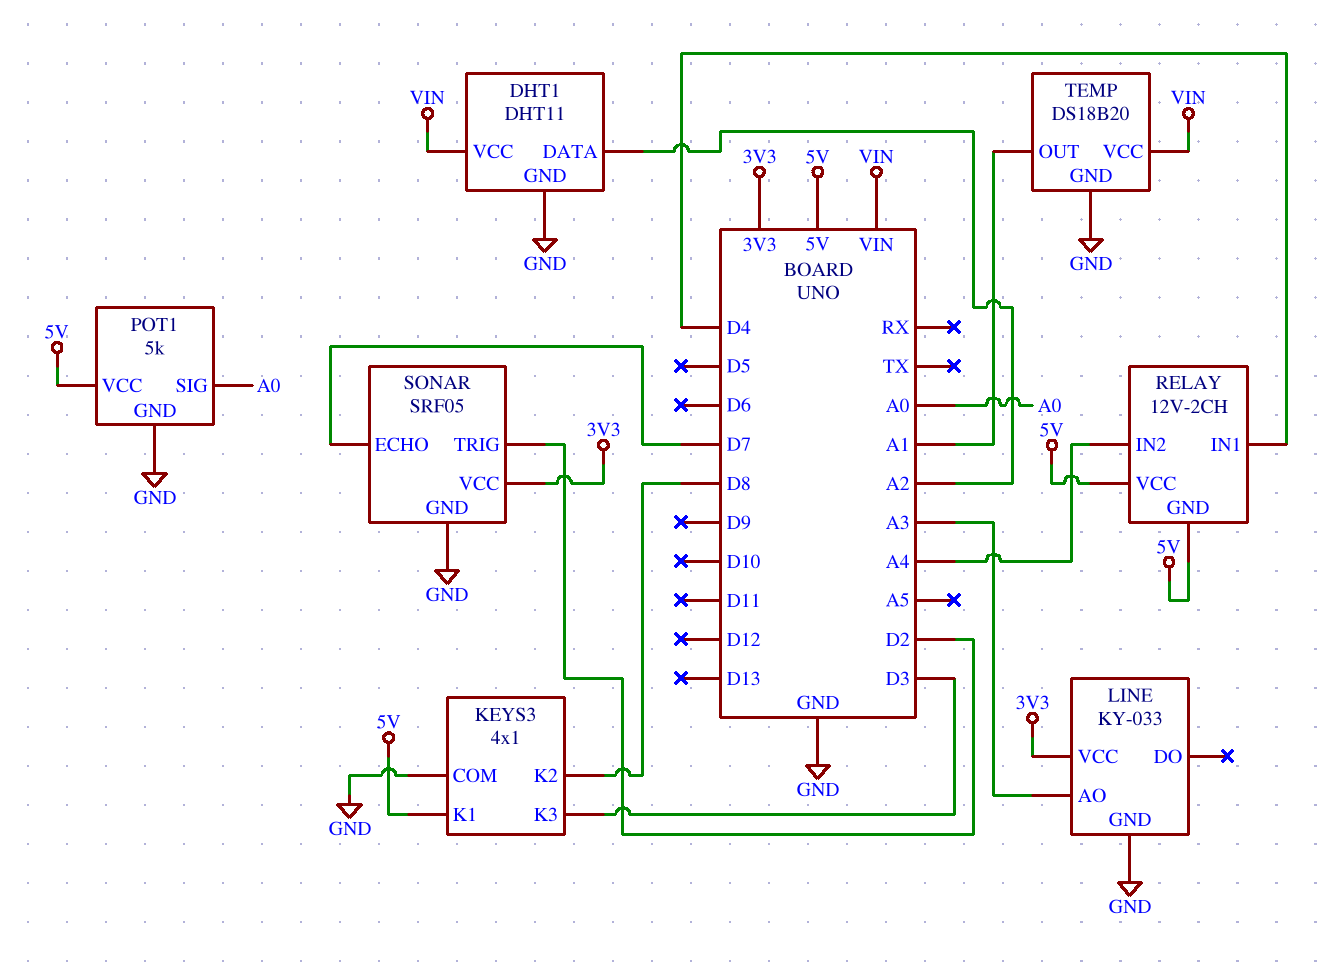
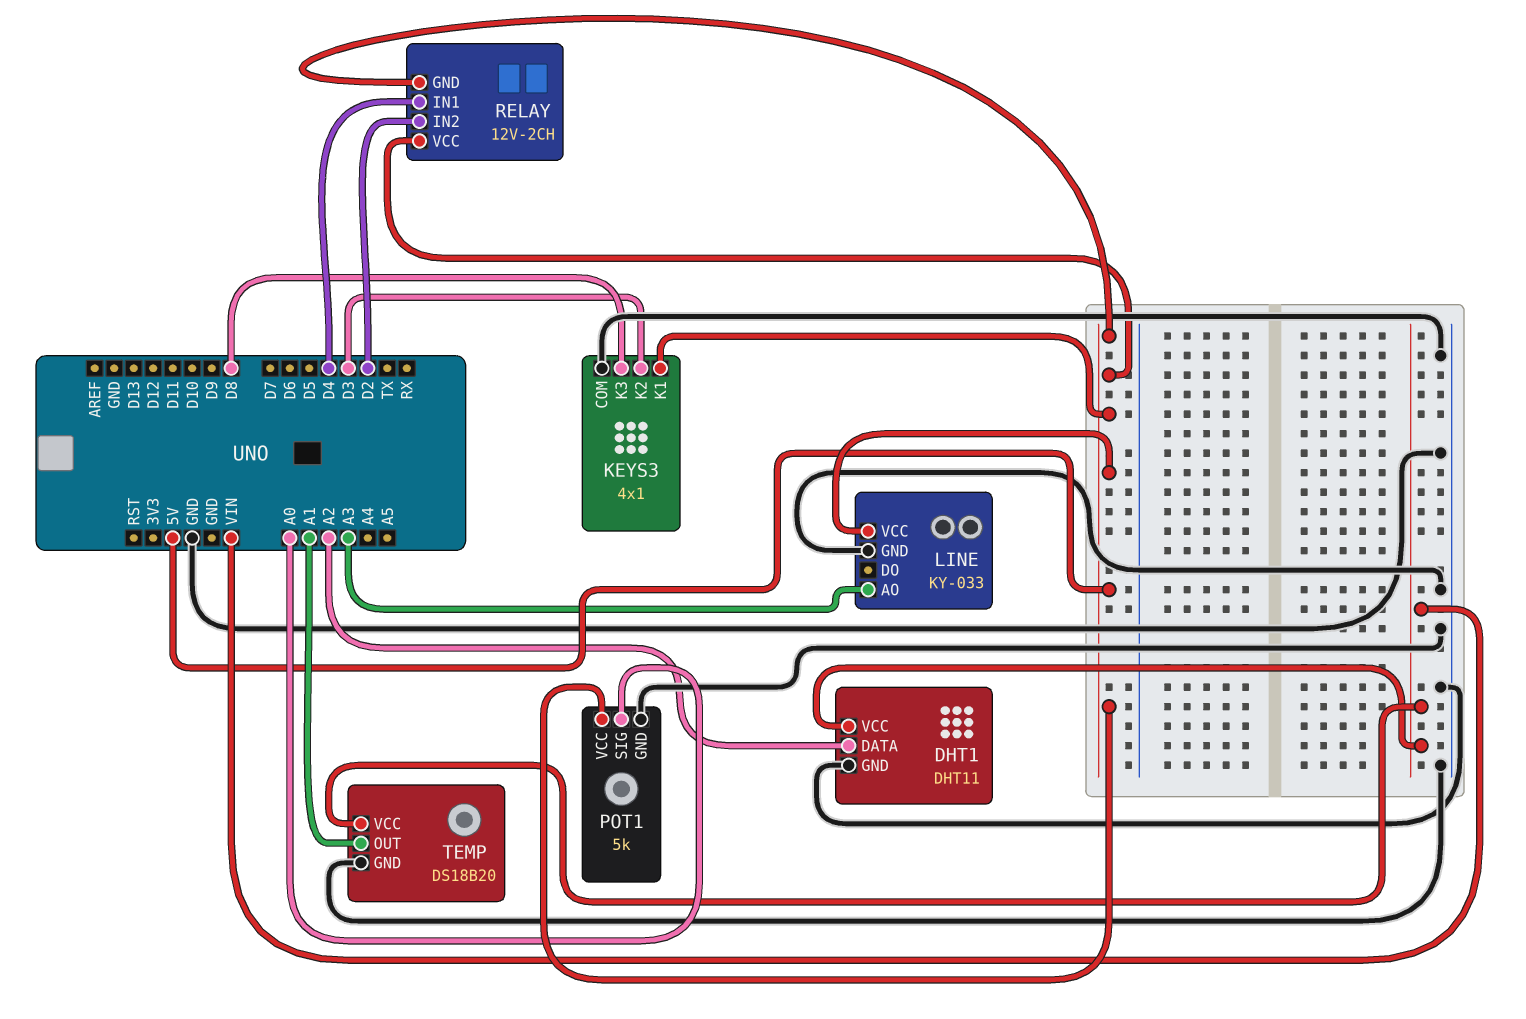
KEYS3 pin K2: D8 -> D3
KEYS3 pin K3: D3 -> D8
LINE pin VCC: 3V3 -> 5V
RELAY pin IN2: A4 -> D2
SONAR: SRF05 -> none
SONAR pin ECHO: D7 -> none
SONAR pin GND: GND -> none
SONAR pin TRIG: D2 -> none
SONAR pin VCC: 3V3 -> none

